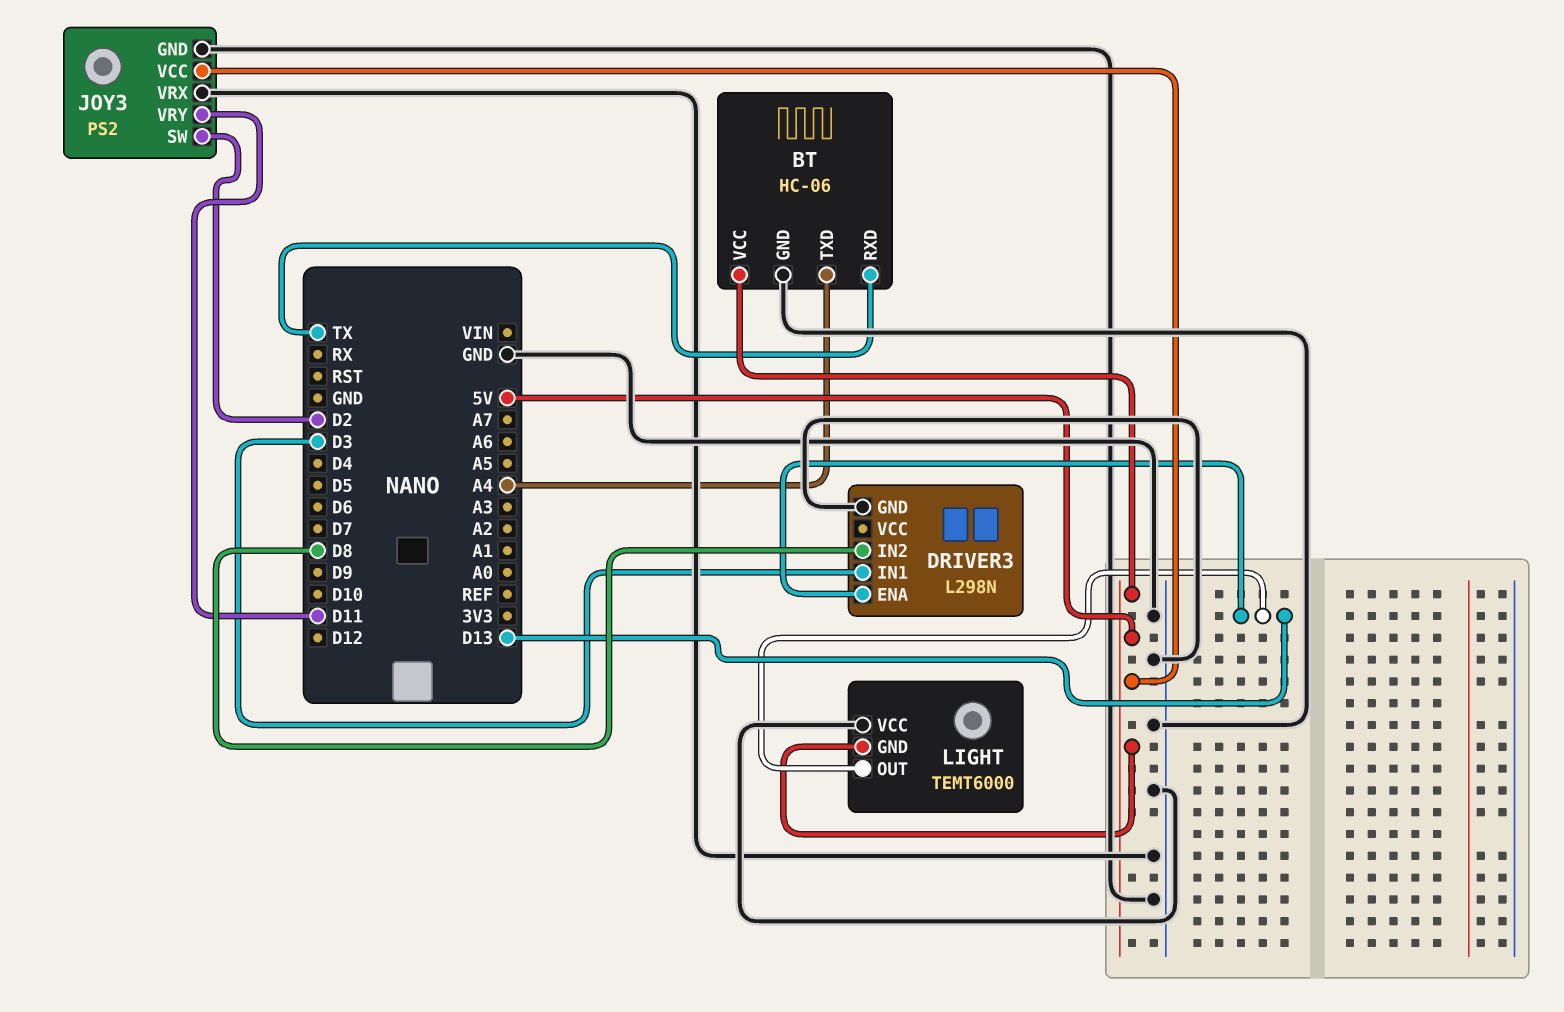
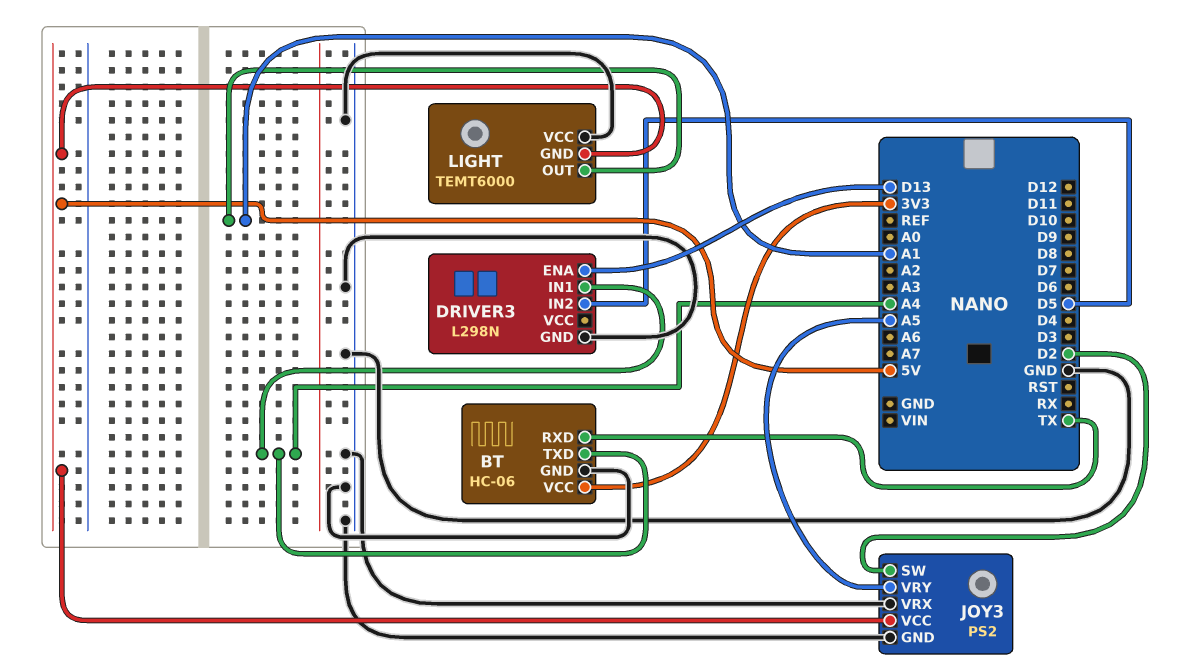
BT pin VCC: 5V -> 3V3
DRIVER3 pin IN1: D3 -> A4
DRIVER3 pin IN2: D8 -> D5
JOY3 pin VRY: D11 -> A5
LIGHT pin OUT: D13 -> A1

